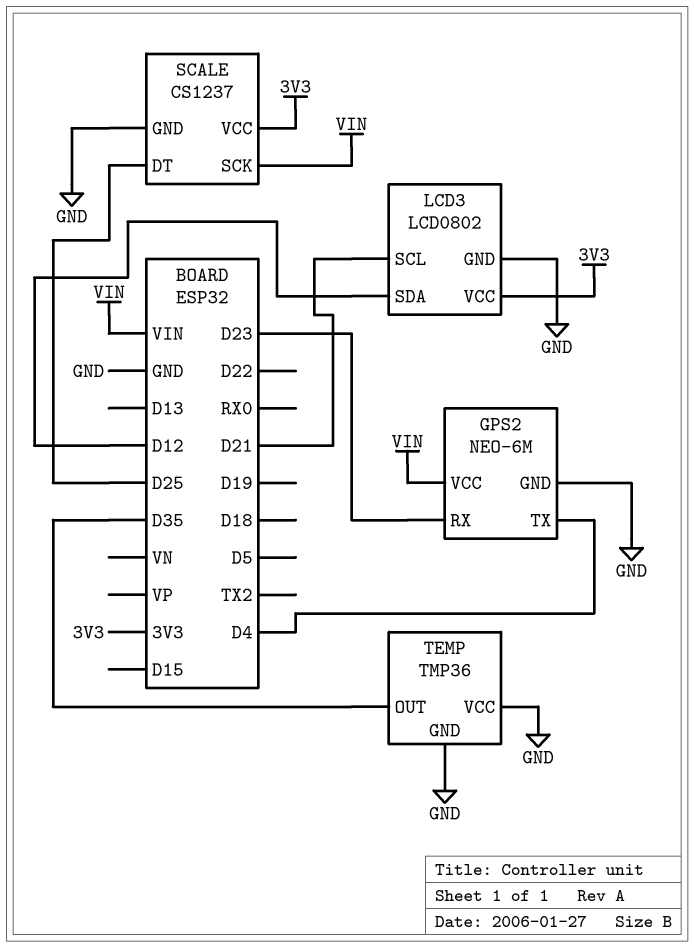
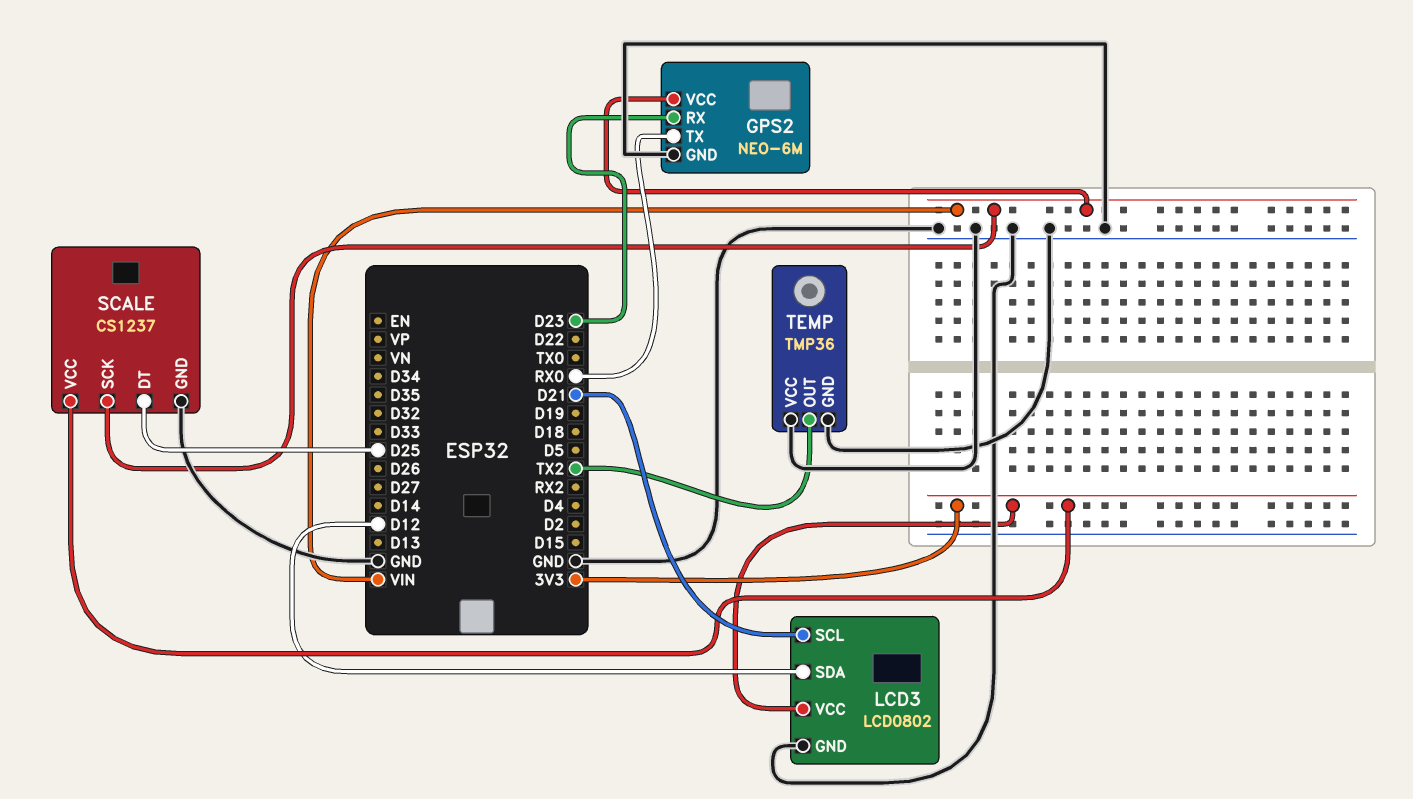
GPS2 pin TX: D4 -> RX0
TEMP pin OUT: D35 -> TX2

